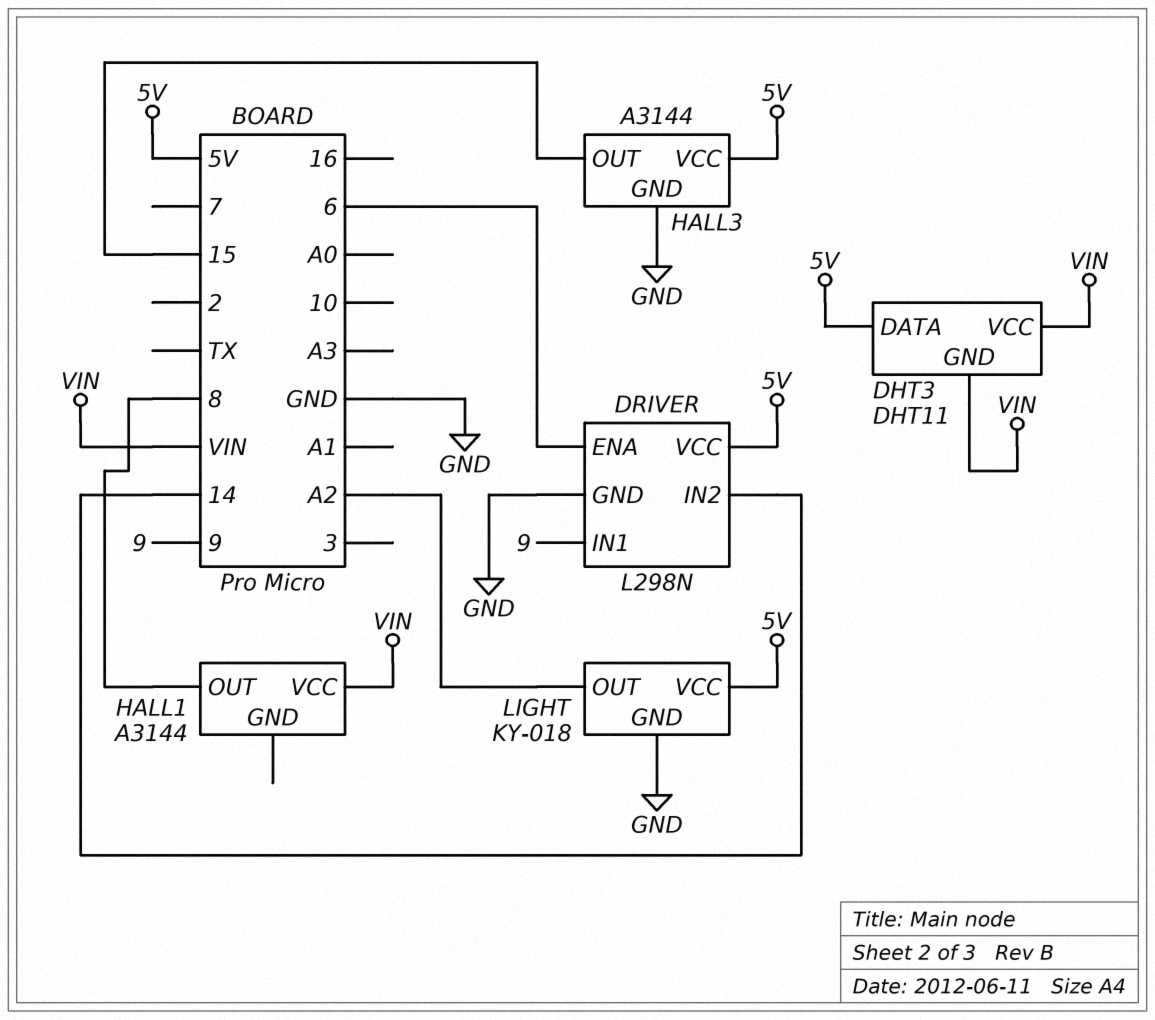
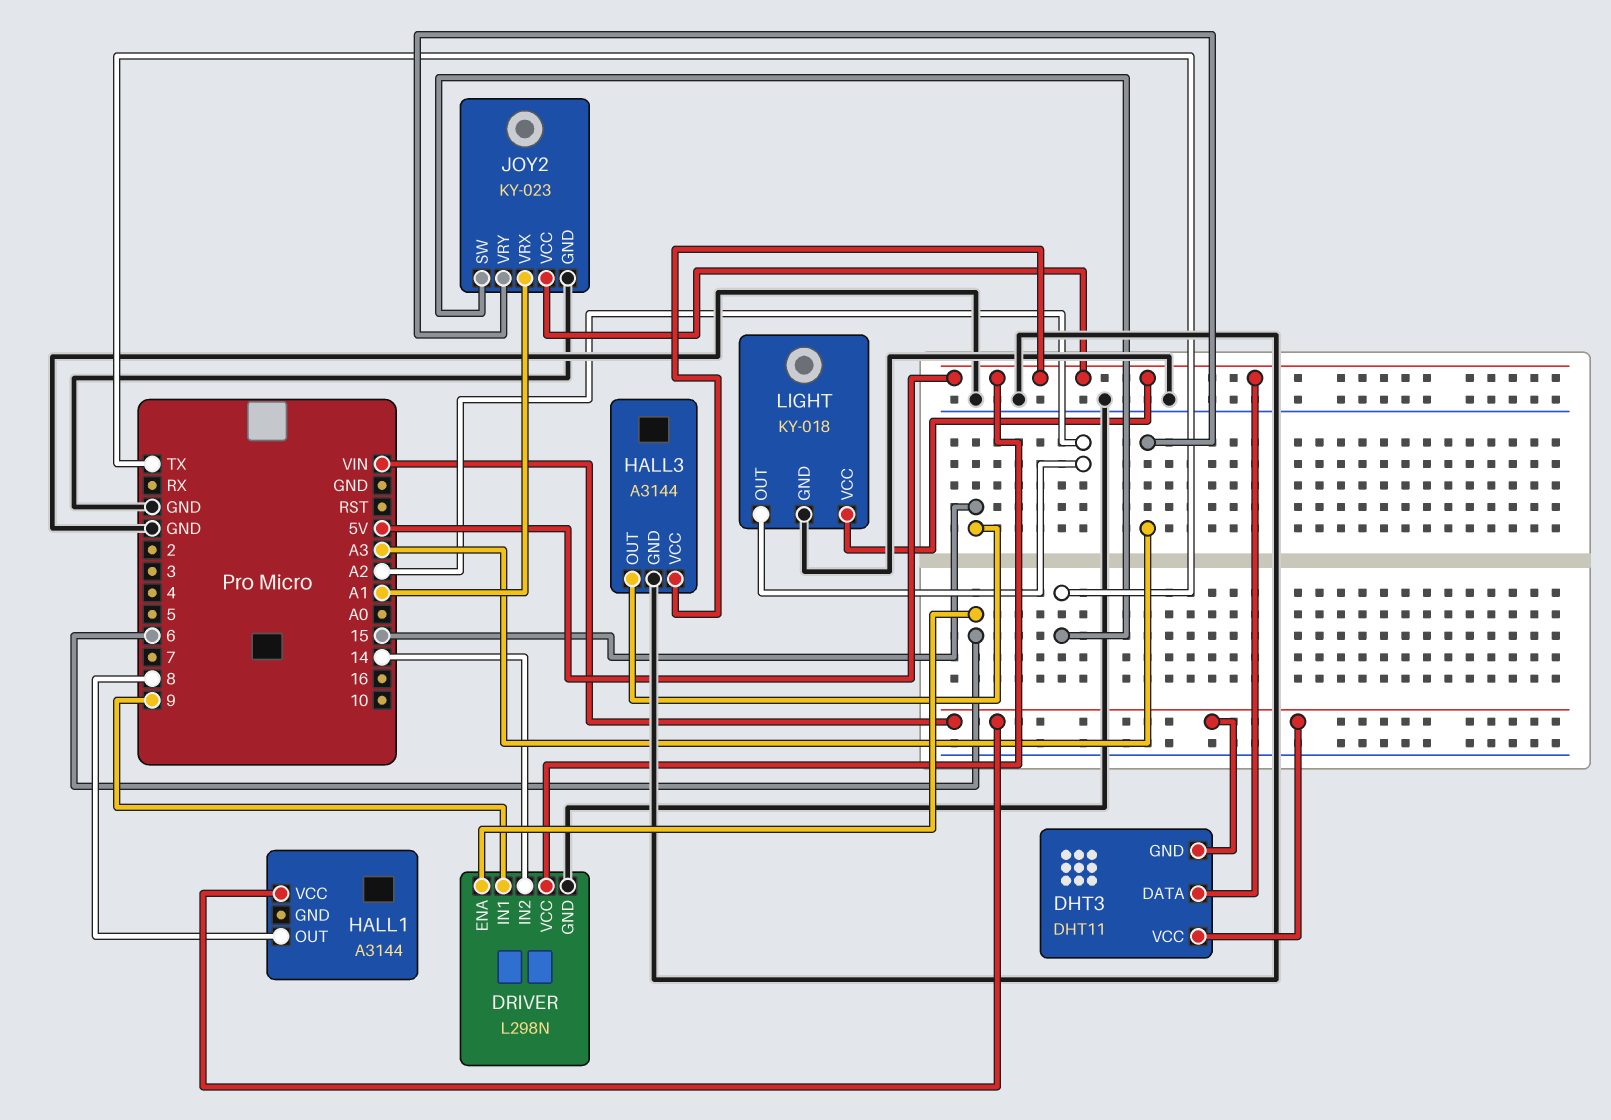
JOY2: none -> KY-023
JOY2 pin GND: none -> GND
JOY2 pin SW: none -> TX
JOY2 pin VCC: none -> 5V
JOY2 pin VRX: none -> A1
JOY2 pin VRY: none -> A3

